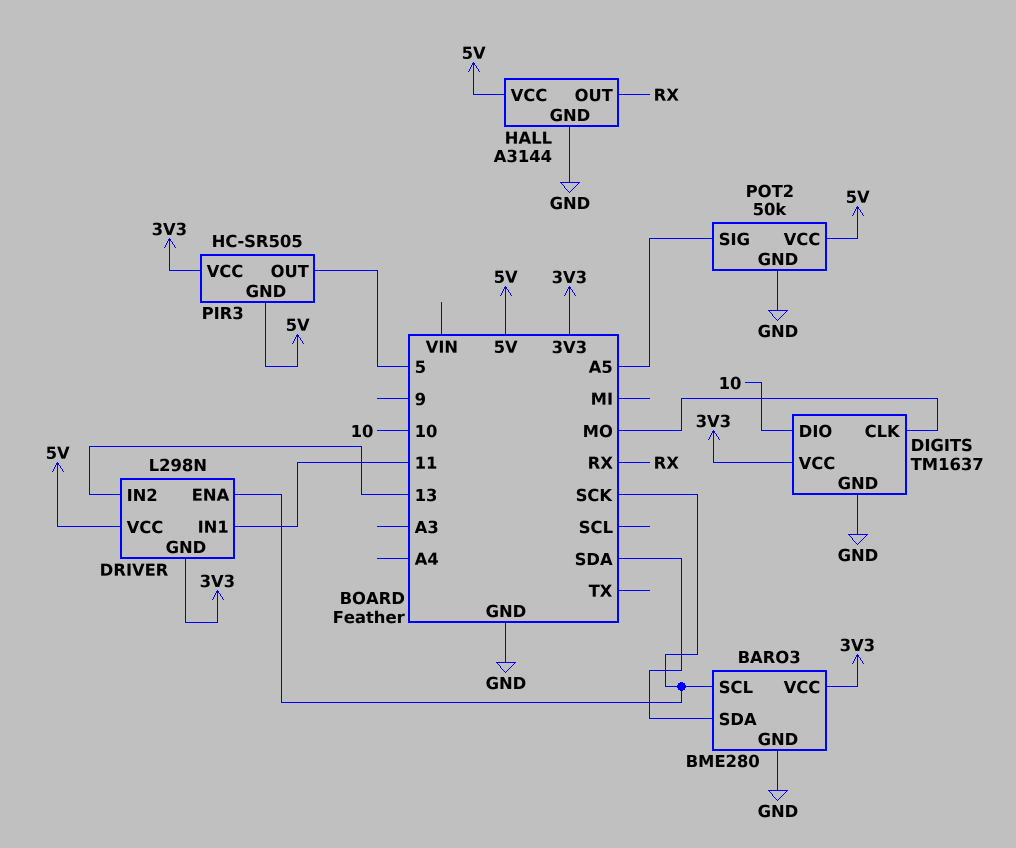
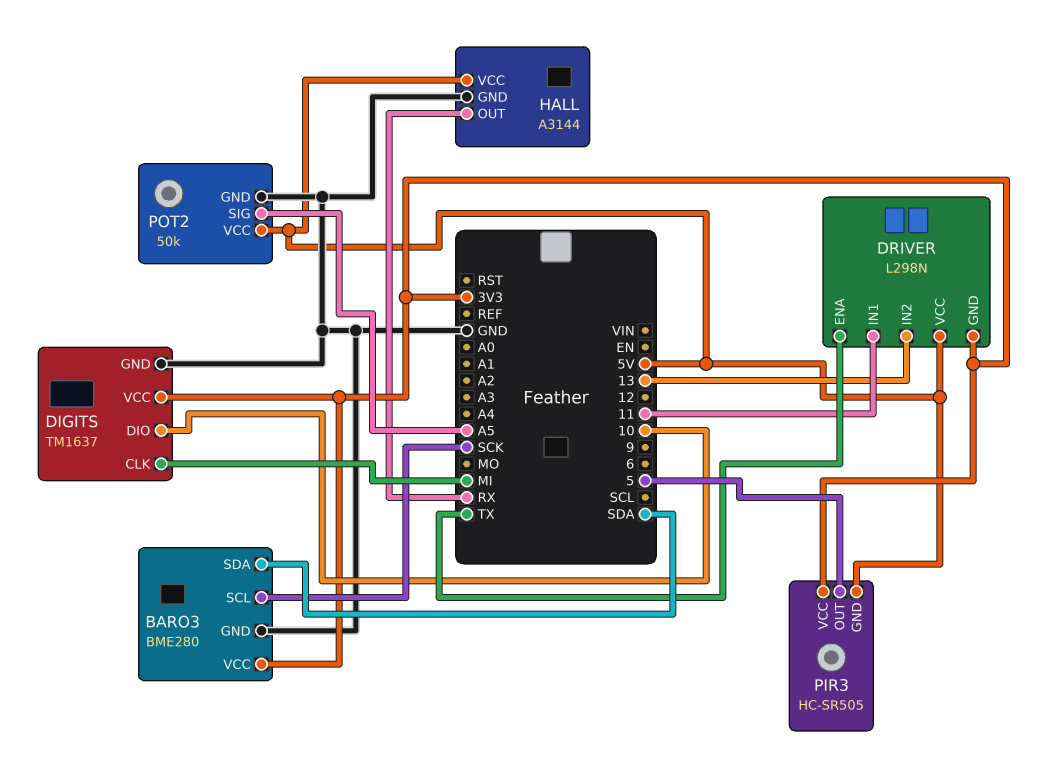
DIGITS pin CLK: MO -> MI
DRIVER pin ENA: SCK -> TX

